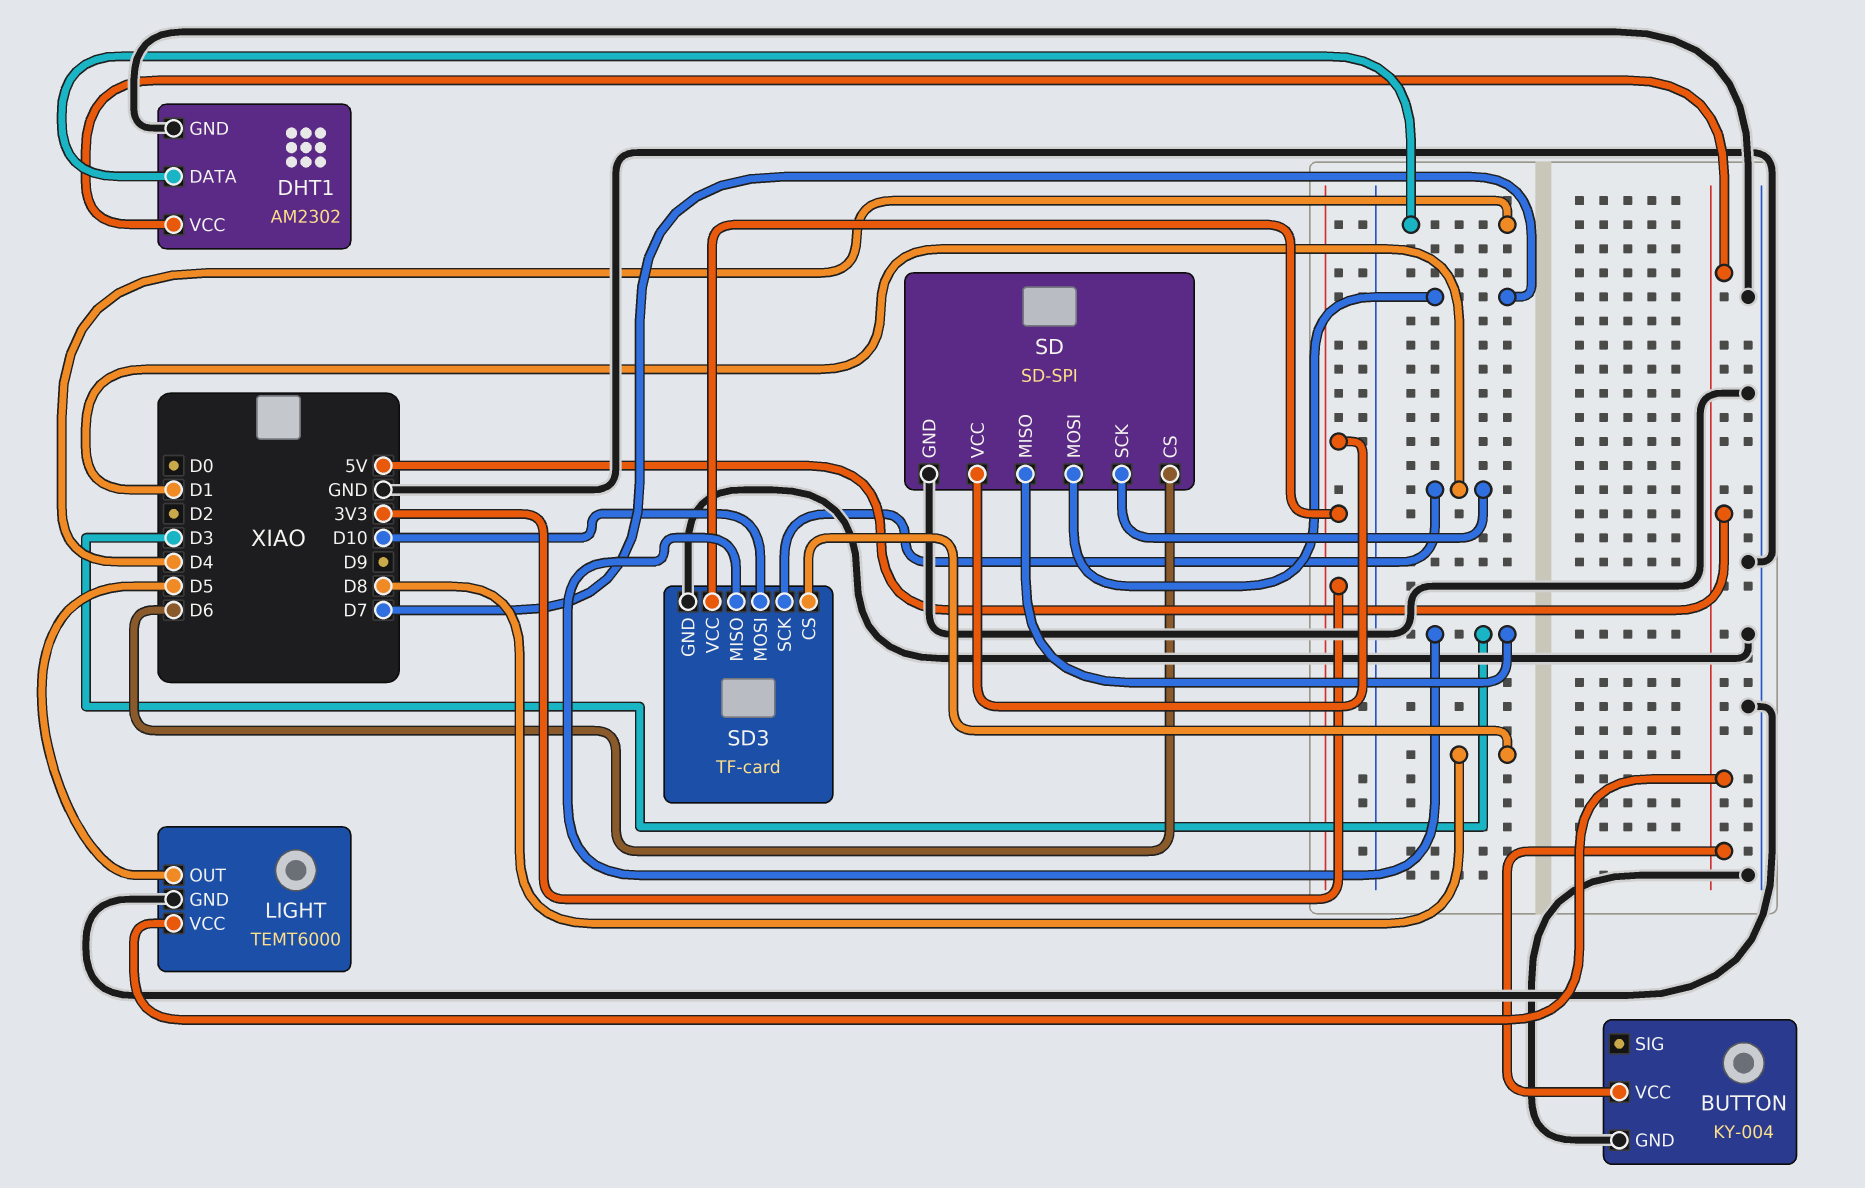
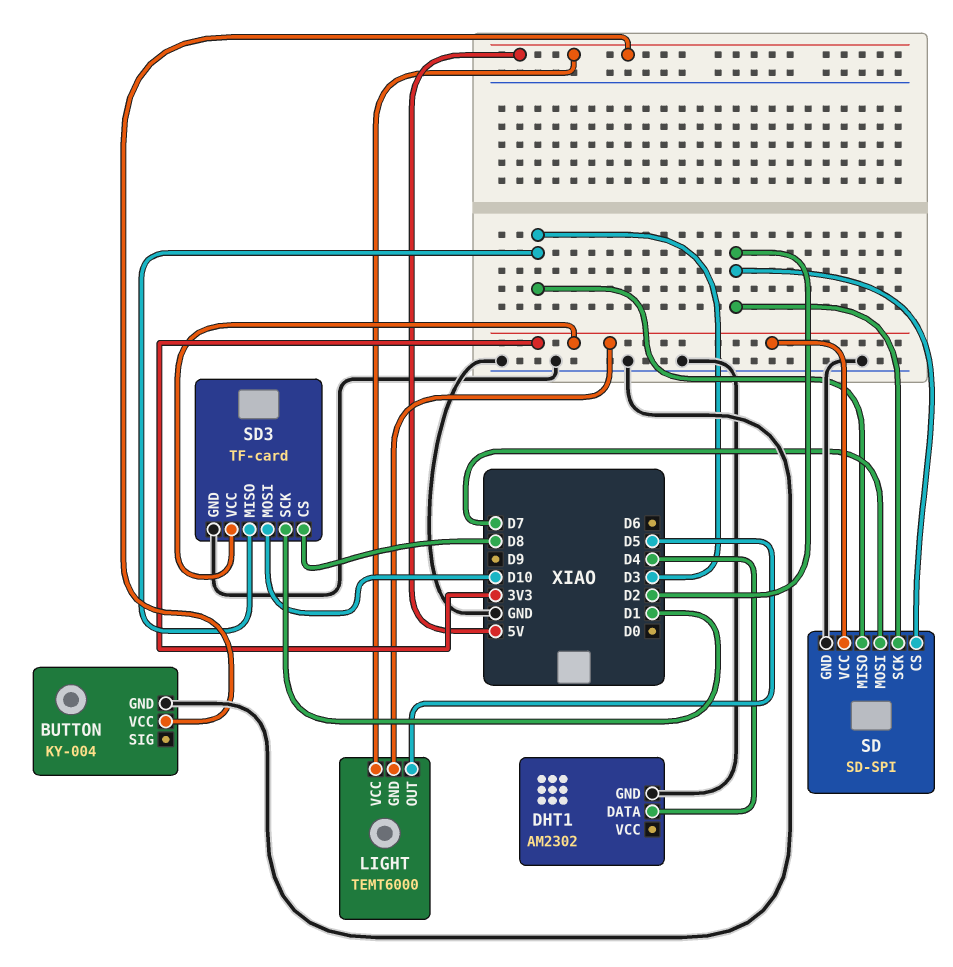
DHT1 pin VCC: 5V -> none
LIGHT pin GND: GND -> 3V3
SD pin CS: D6 -> D2
SD pin SCK: D1 -> D2

